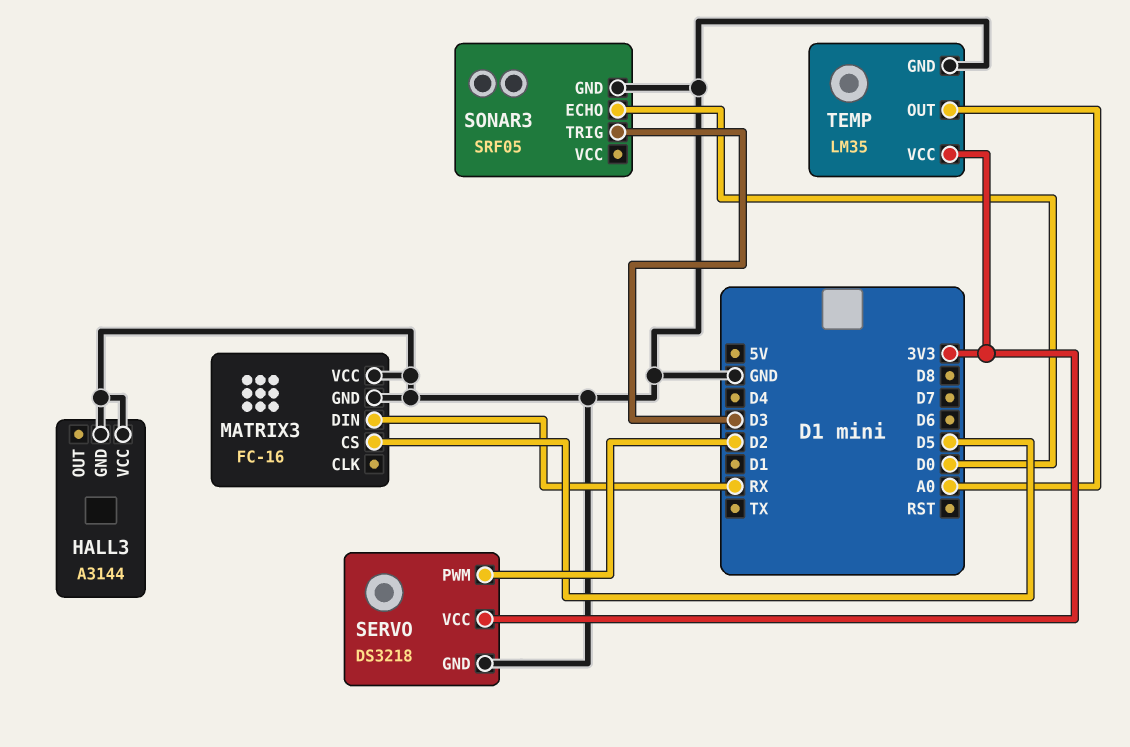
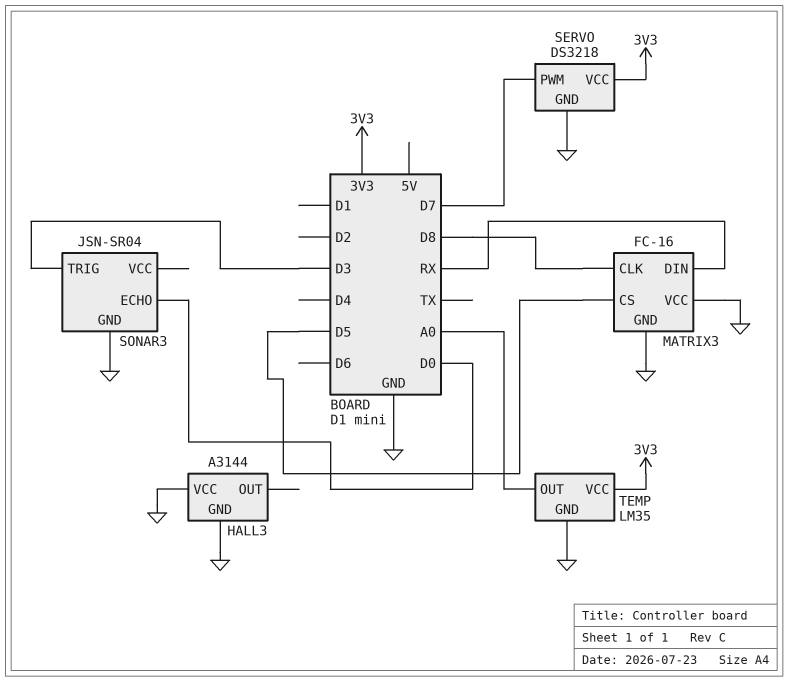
MATRIX3 pin CLK: none -> D8
SERVO pin PWM: D2 -> D7
SONAR3: SRF05 -> JSN-SR04

